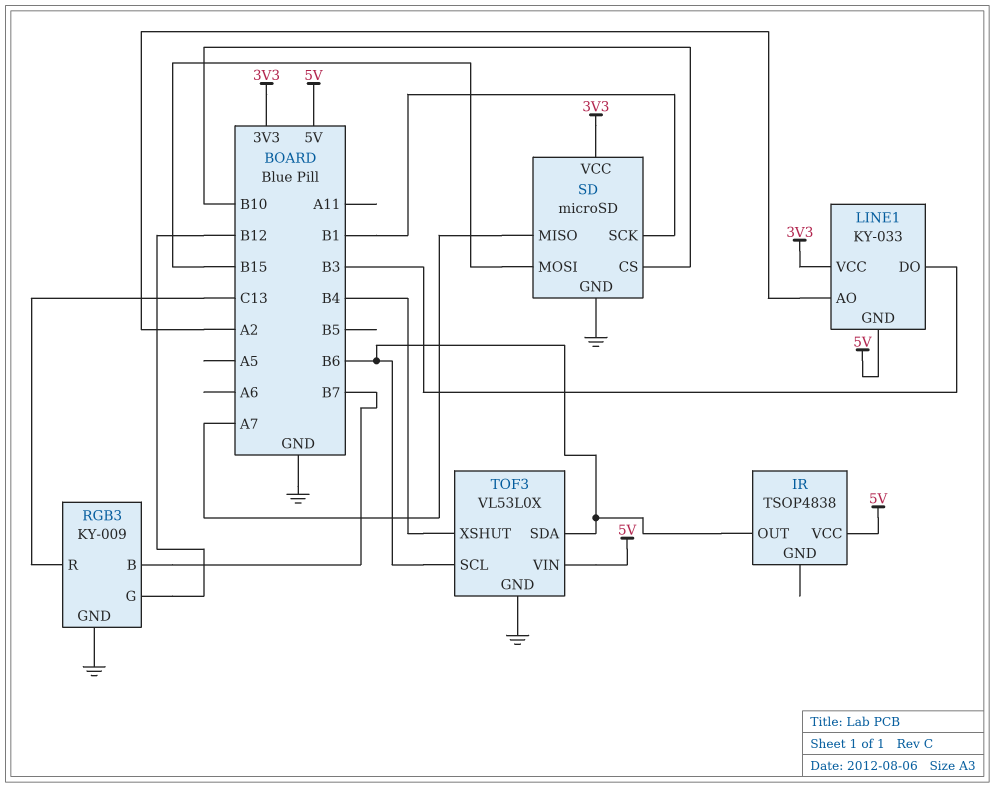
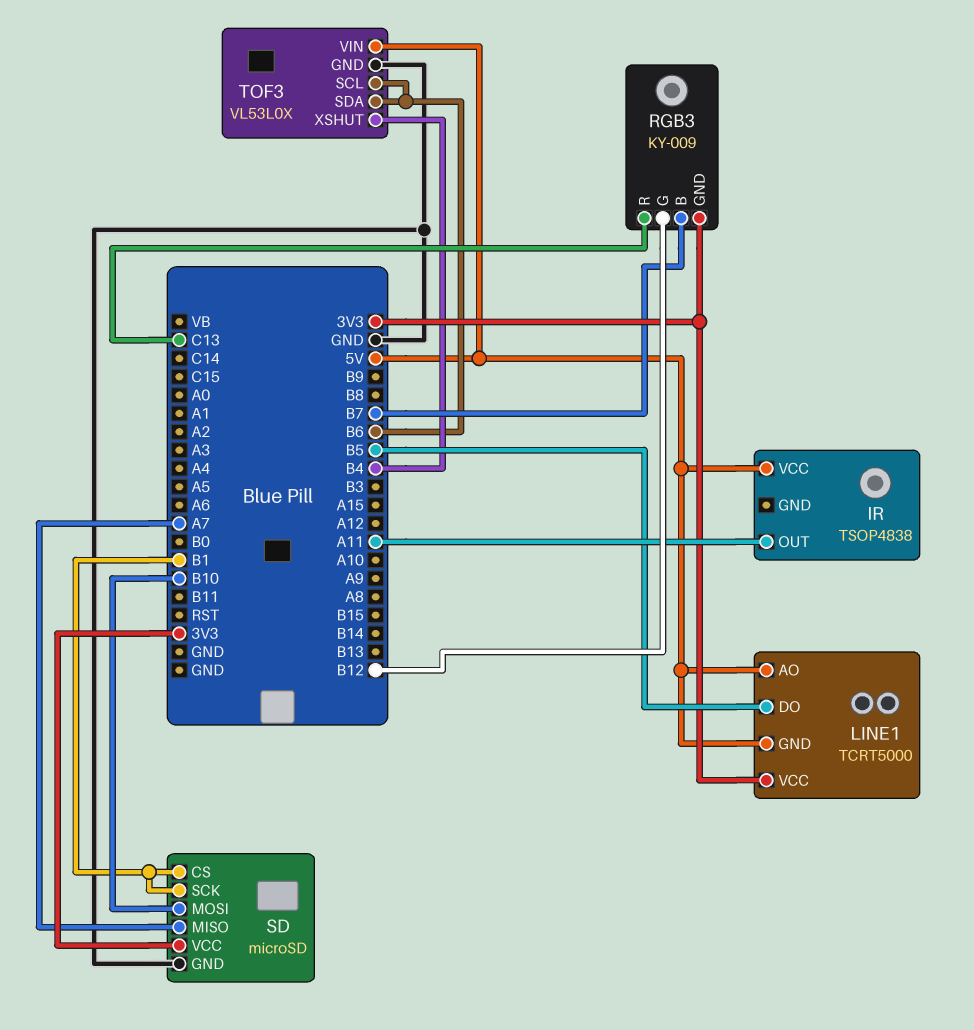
IR pin OUT: B6 -> A11
LINE1: KY-033 -> TCRT5000
LINE1 pin AO: A2 -> 5V
LINE1 pin DO: B3 -> B5
RGB3 pin GND: GND -> 3V3
SD pin CS: B10 -> B1
SD pin MOSI: B15 -> B10

